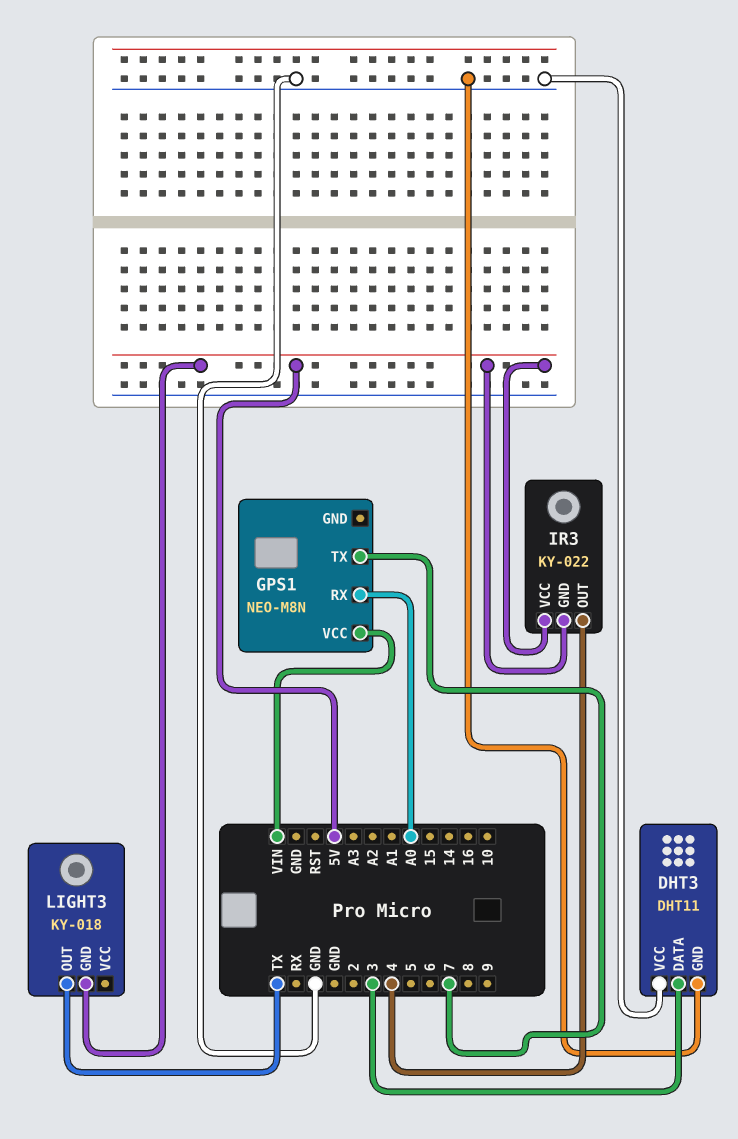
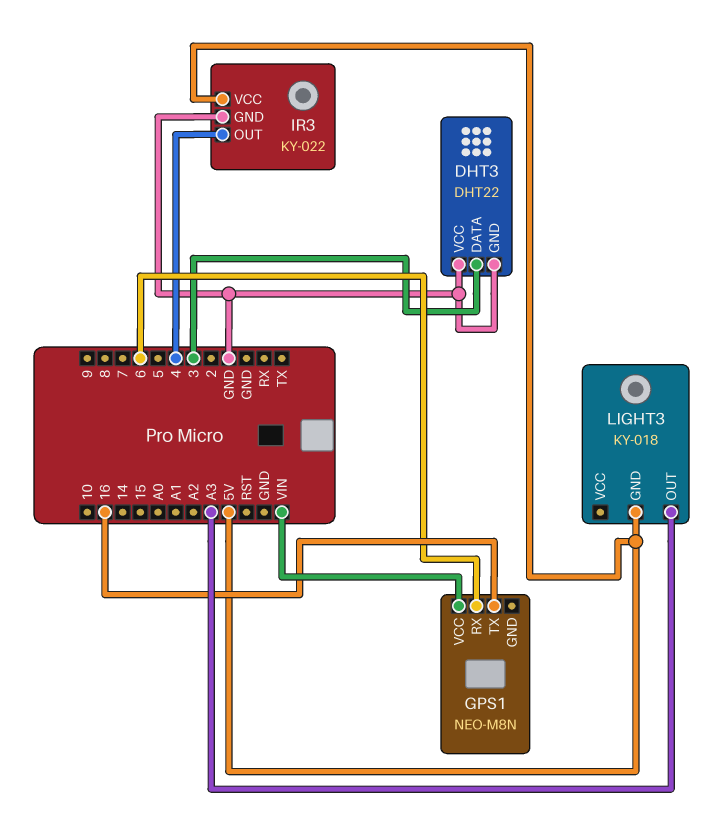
DHT3: DHT11 -> DHT22
GPS1 pin RX: A0 -> 6
GPS1 pin TX: 7 -> 16
IR3 pin GND: 5V -> GND
LIGHT3 pin OUT: TX -> A3

